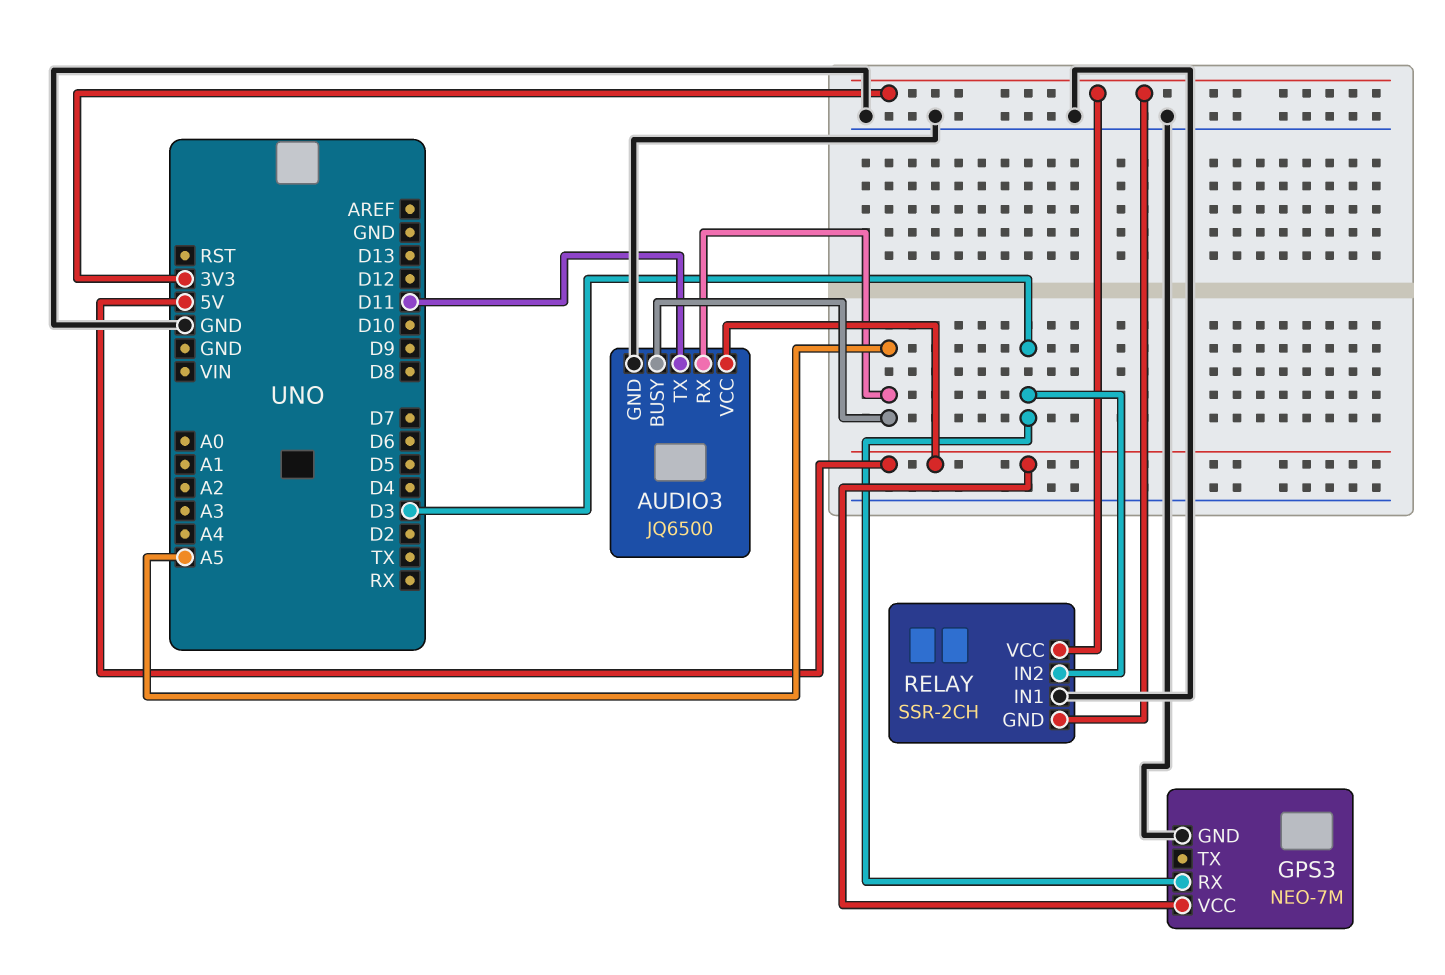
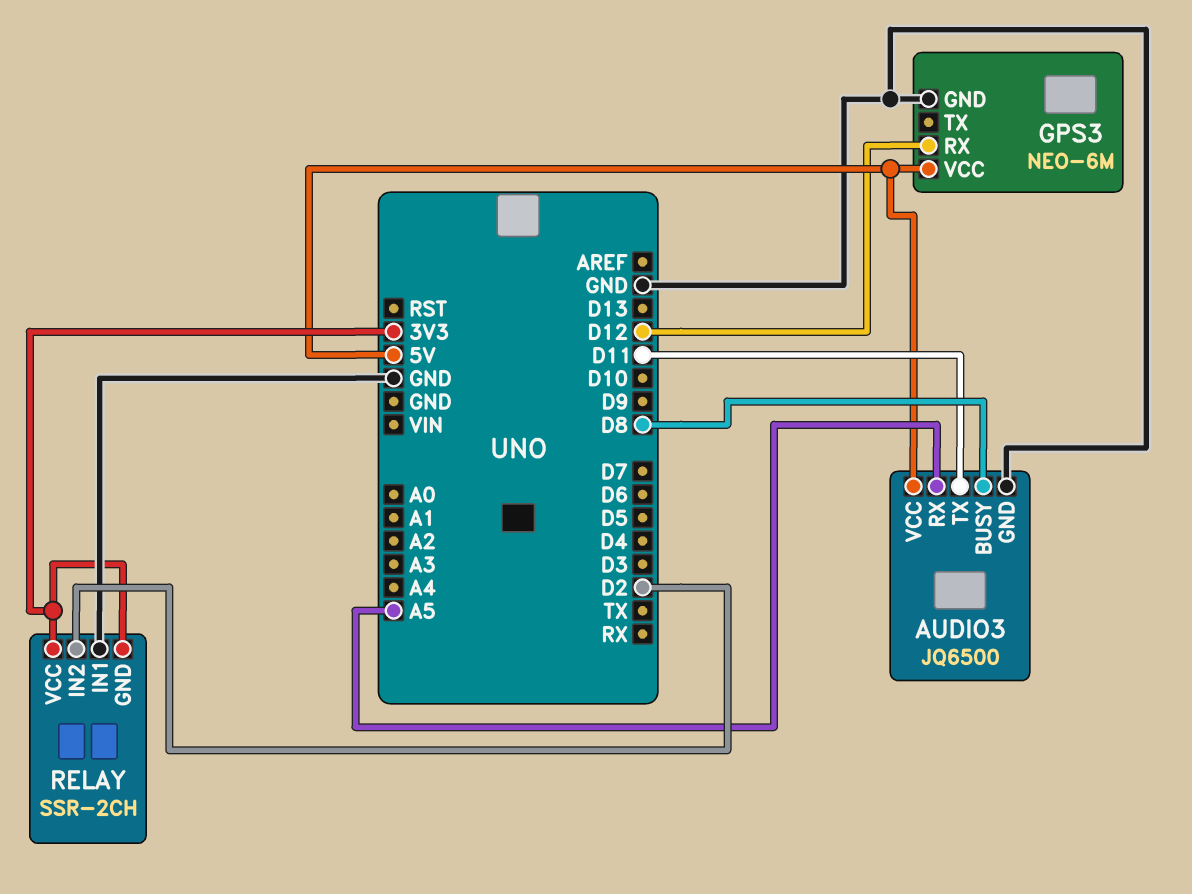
AUDIO3 pin BUSY: A5 -> D8
GPS3: NEO-7M -> NEO-6M
GPS3 pin RX: D3 -> D12
RELAY pin IN2: D3 -> D2

